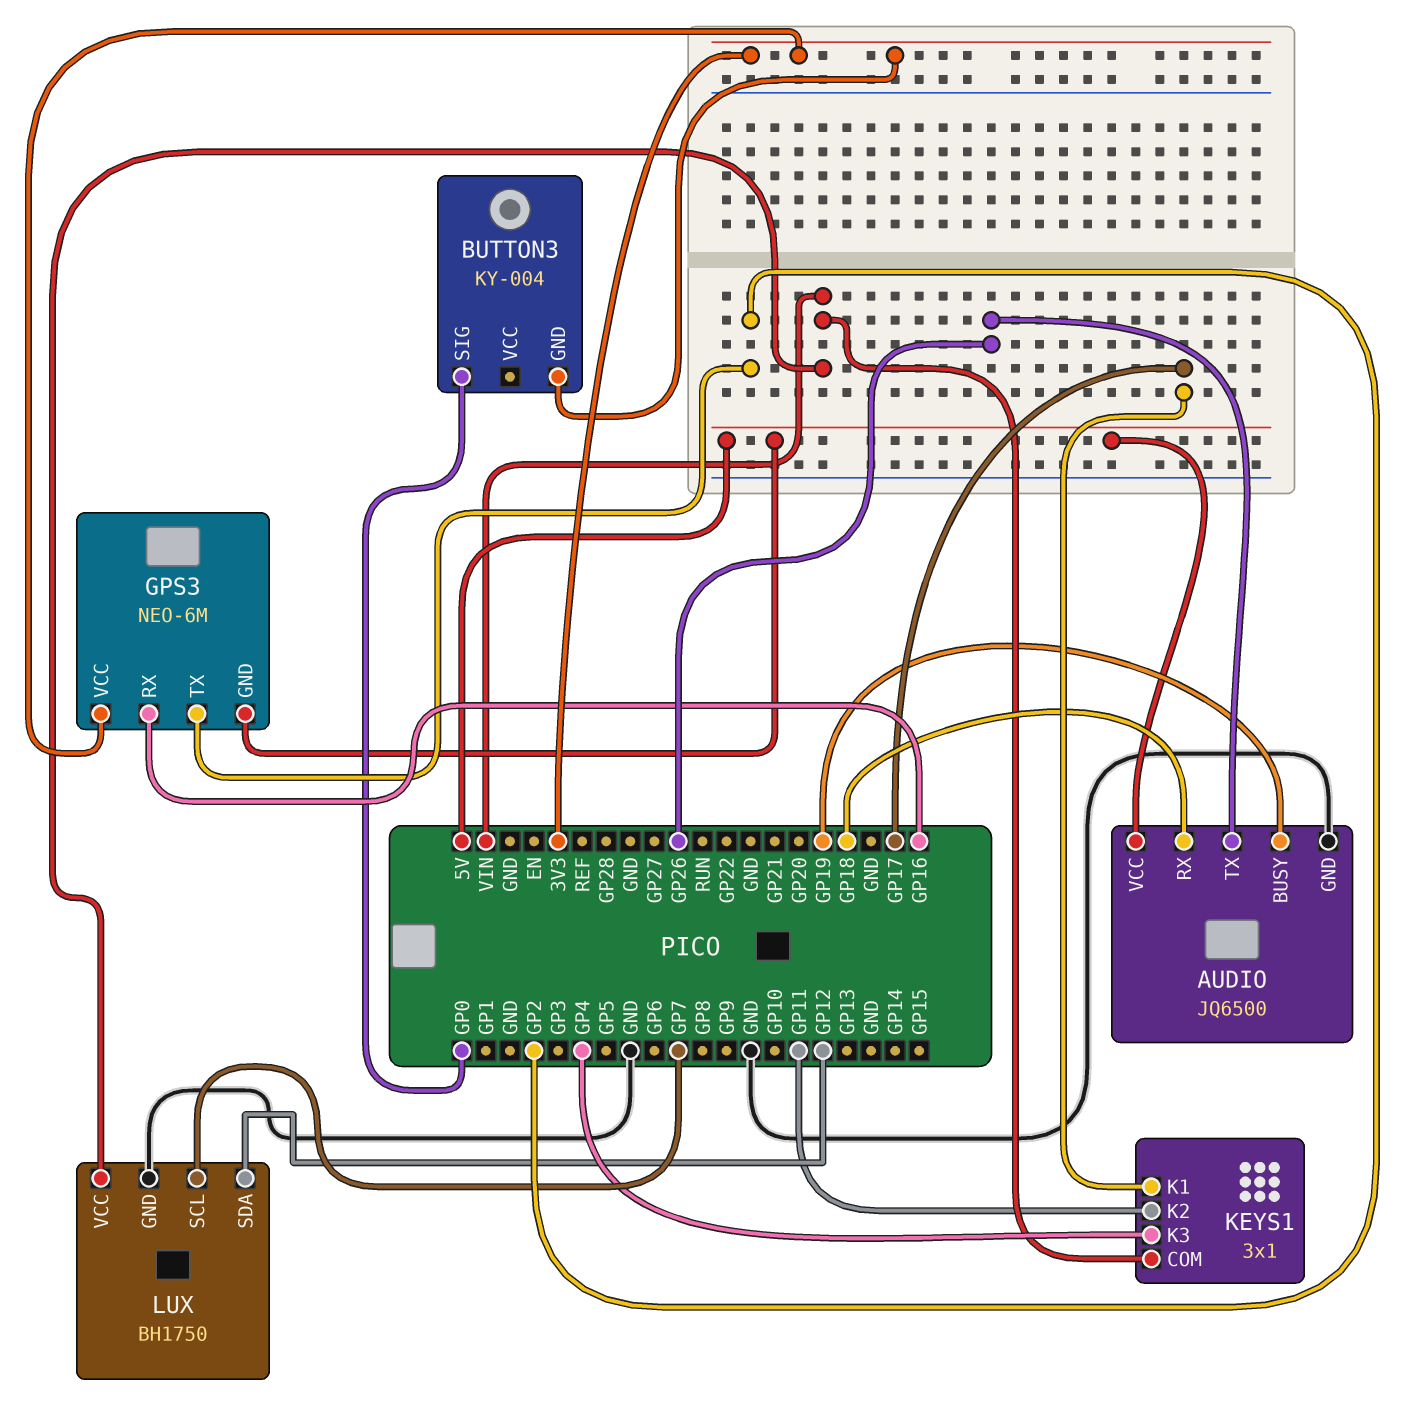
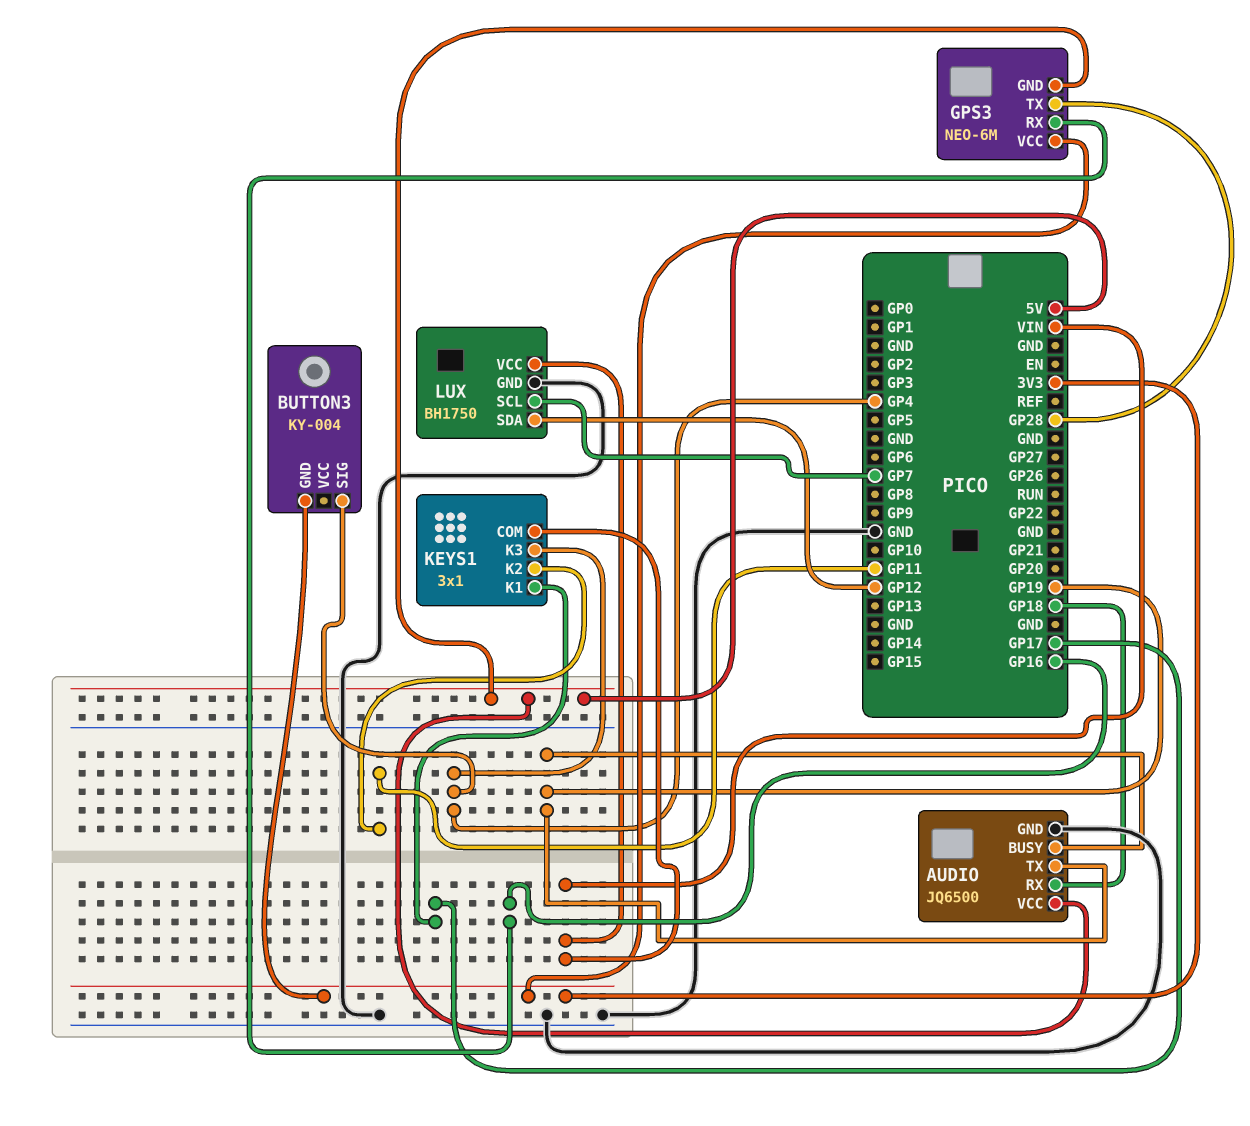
AUDIO pin TX: GP26 -> GP19
BUTTON3 pin SIG: GP0 -> GP4
GPS3 pin TX: GP2 -> GP28

